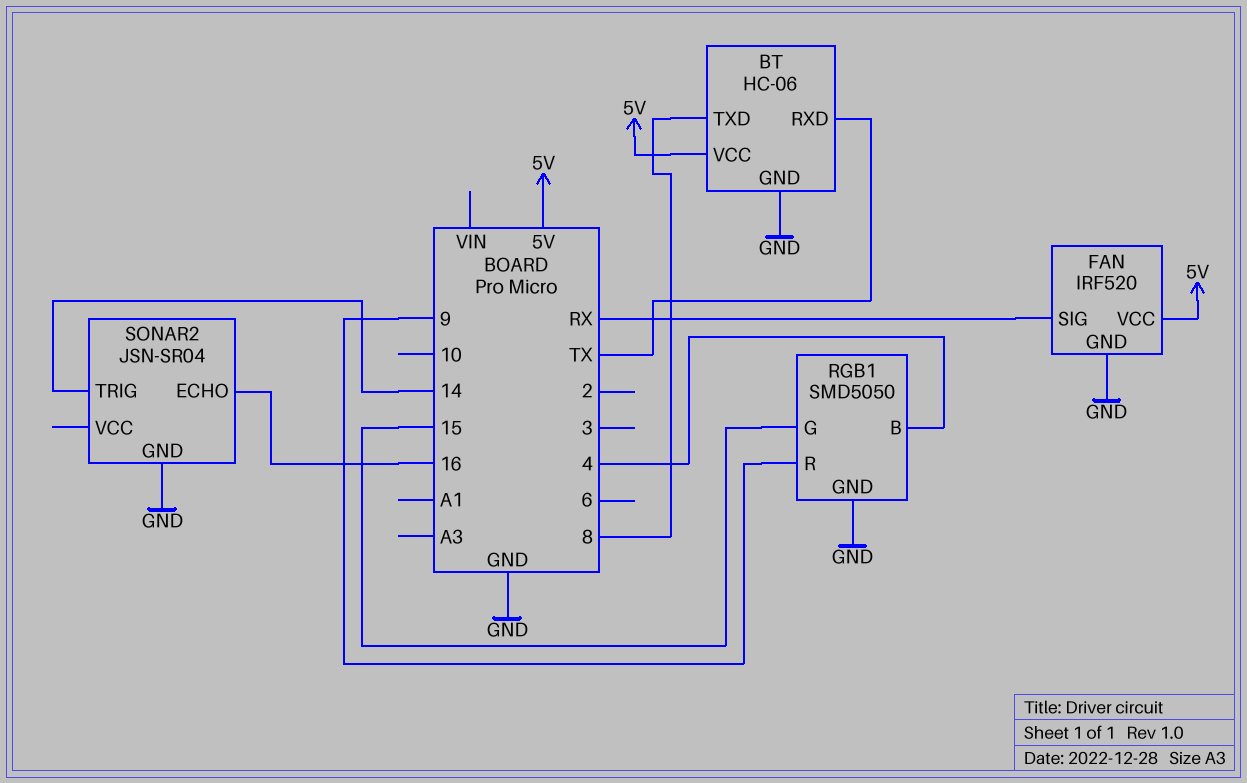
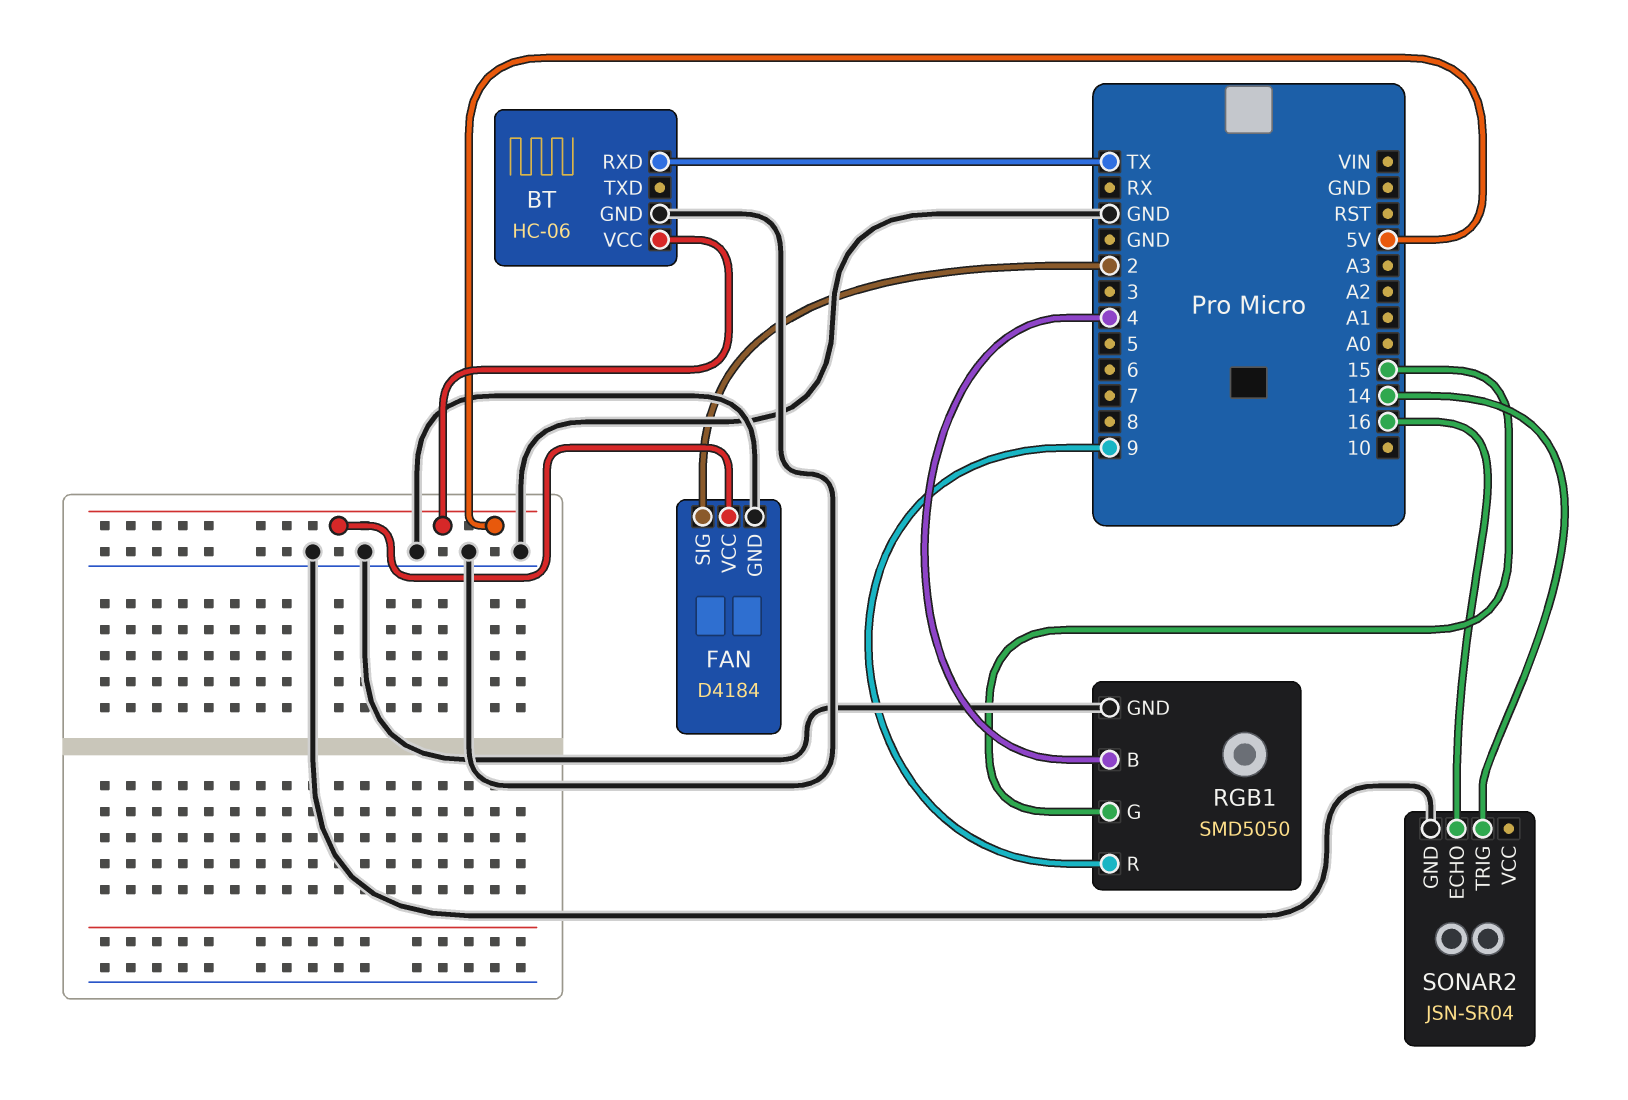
BT pin TXD: 8 -> none
FAN: IRF520 -> D4184
FAN pin SIG: RX -> 2

